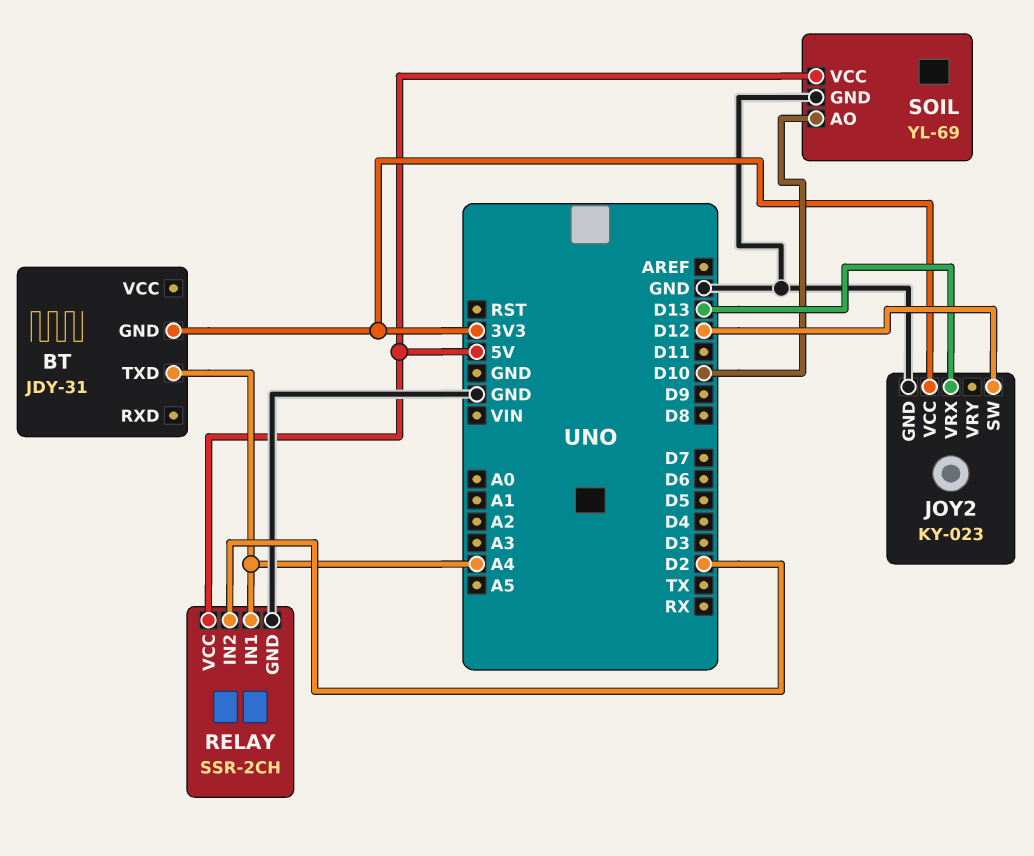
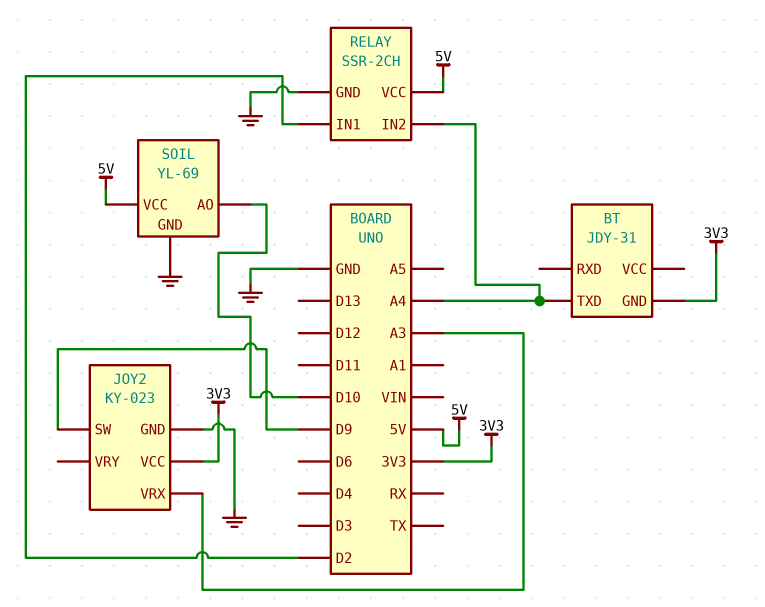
JOY2 pin SW: D12 -> D9
JOY2 pin VRX: D13 -> A3
RELAY pin IN1: A4 -> D2
RELAY pin IN2: D2 -> A4

